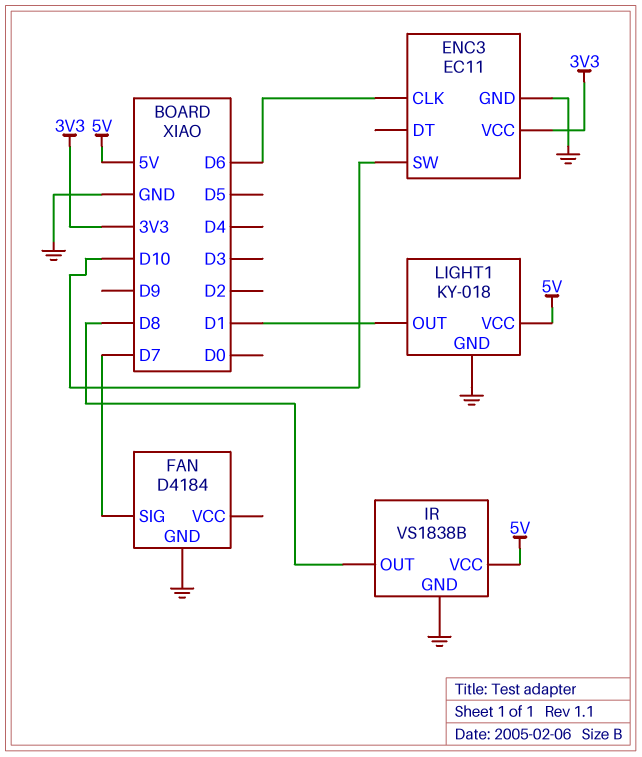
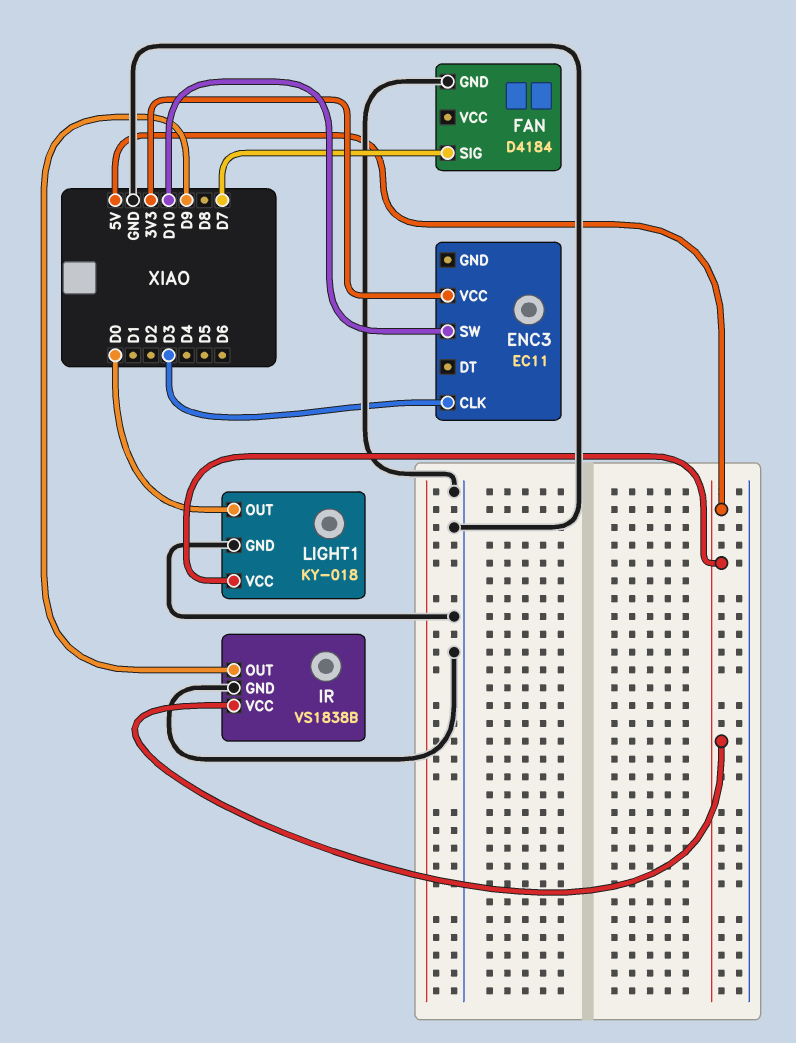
ENC3 pin CLK: D6 -> D3
ENC3 pin GND: GND -> none
IR pin OUT: D8 -> D9
LIGHT1 pin OUT: D1 -> D0

